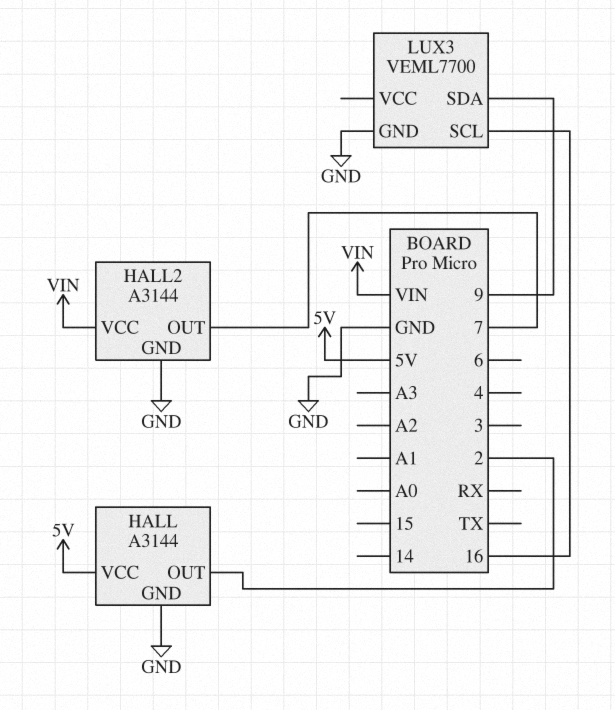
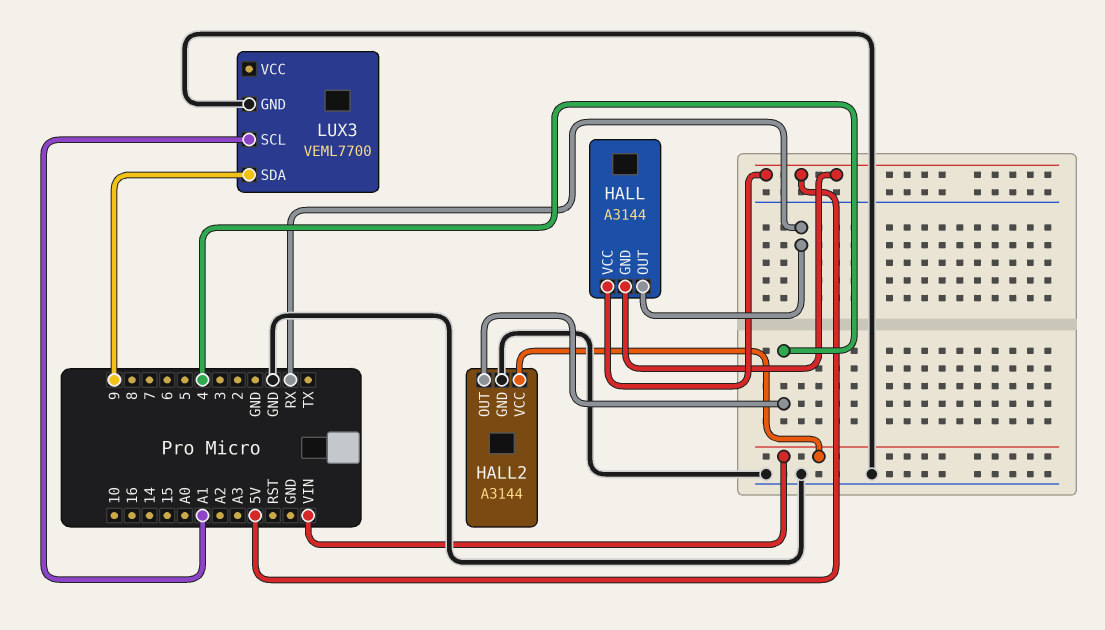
HALL pin GND: GND -> 5V
HALL pin OUT: 2 -> RX
HALL2 pin OUT: 7 -> 4
LUX3 pin SCL: 16 -> A1

